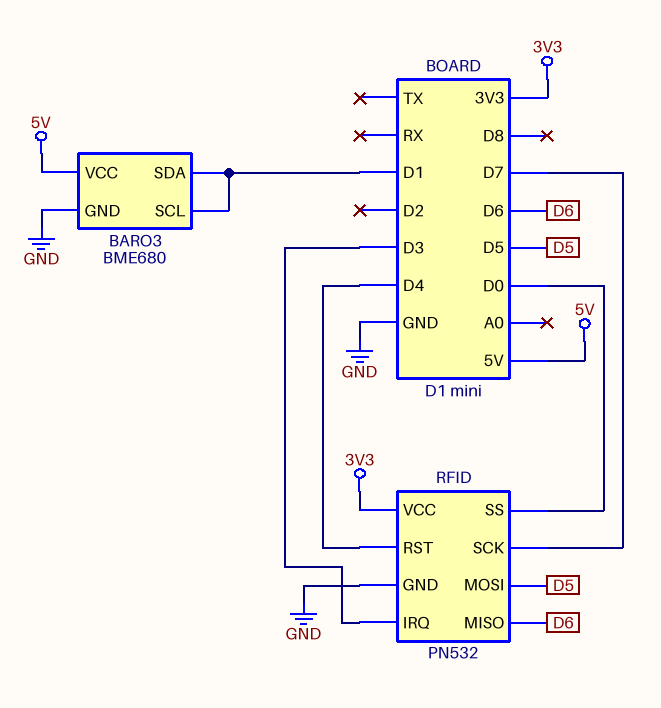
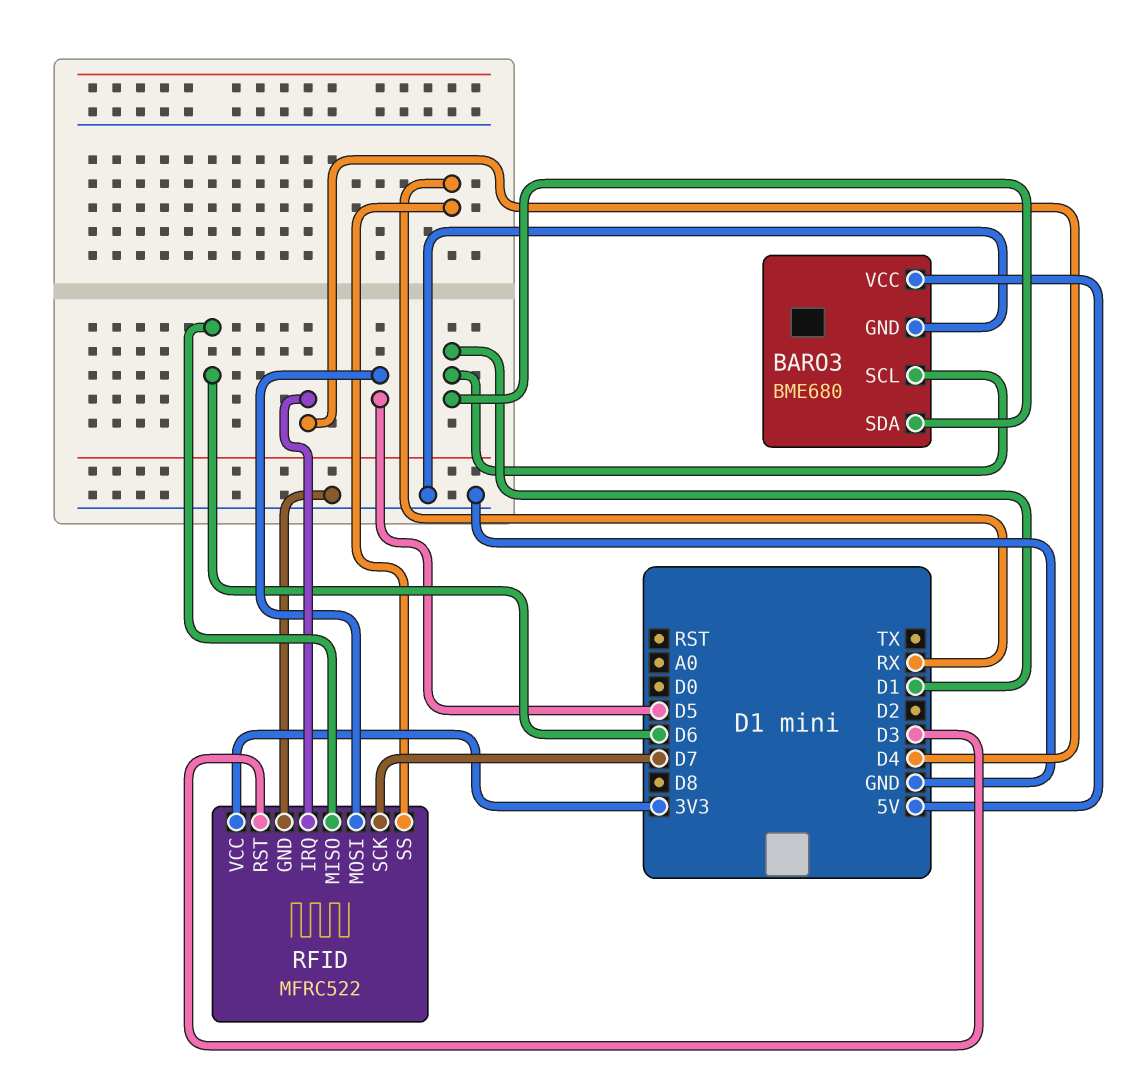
RFID: PN532 -> MFRC522
RFID pin IRQ: D3 -> D4
RFID pin RST: D4 -> D3
RFID pin SS: D0 -> RX

